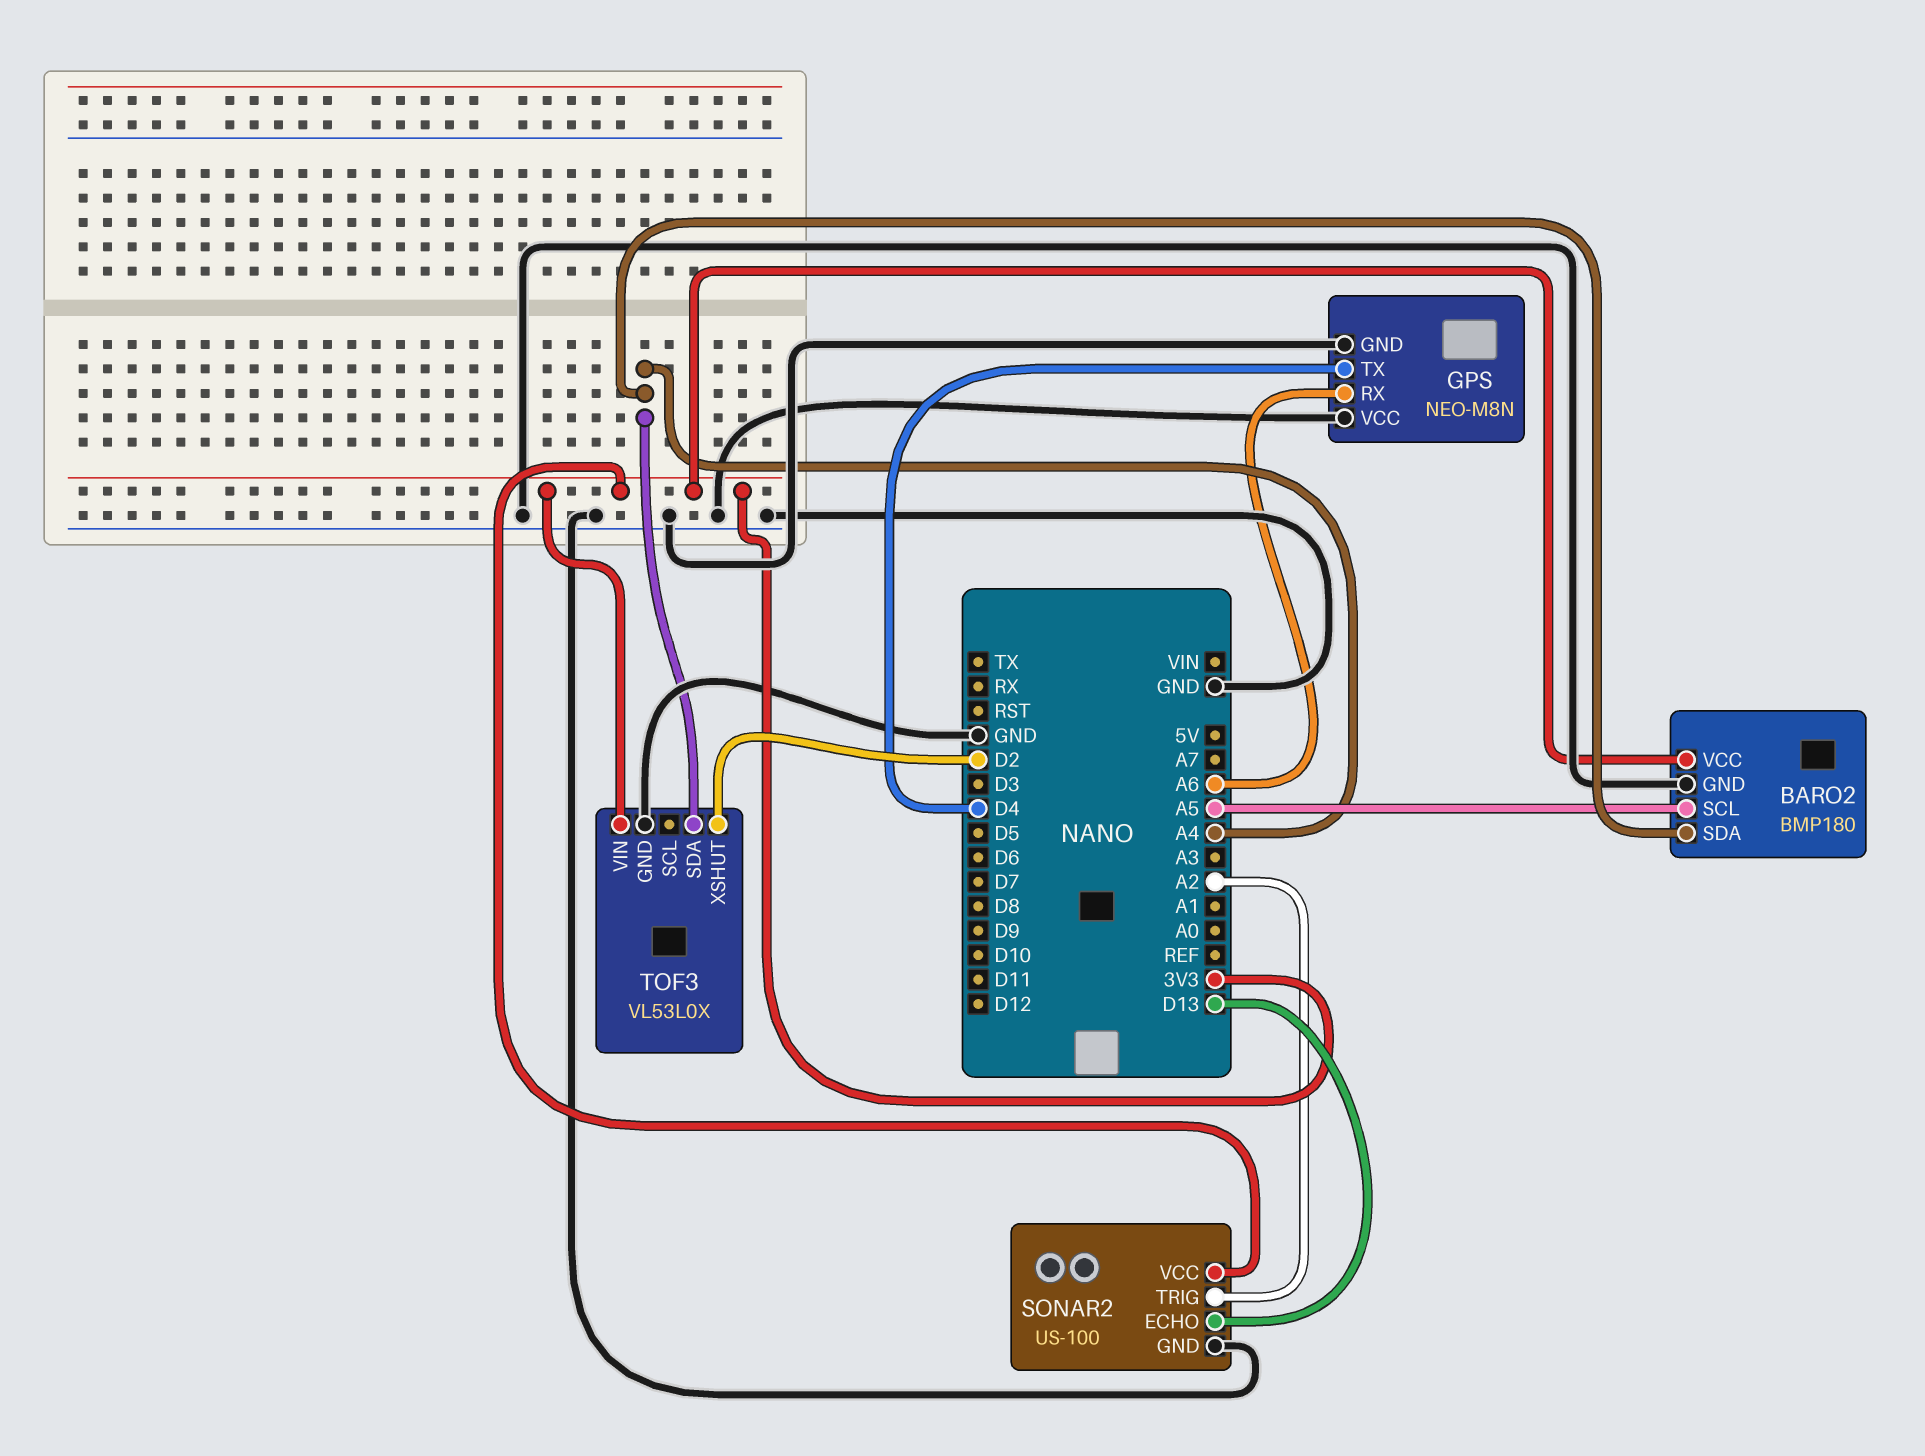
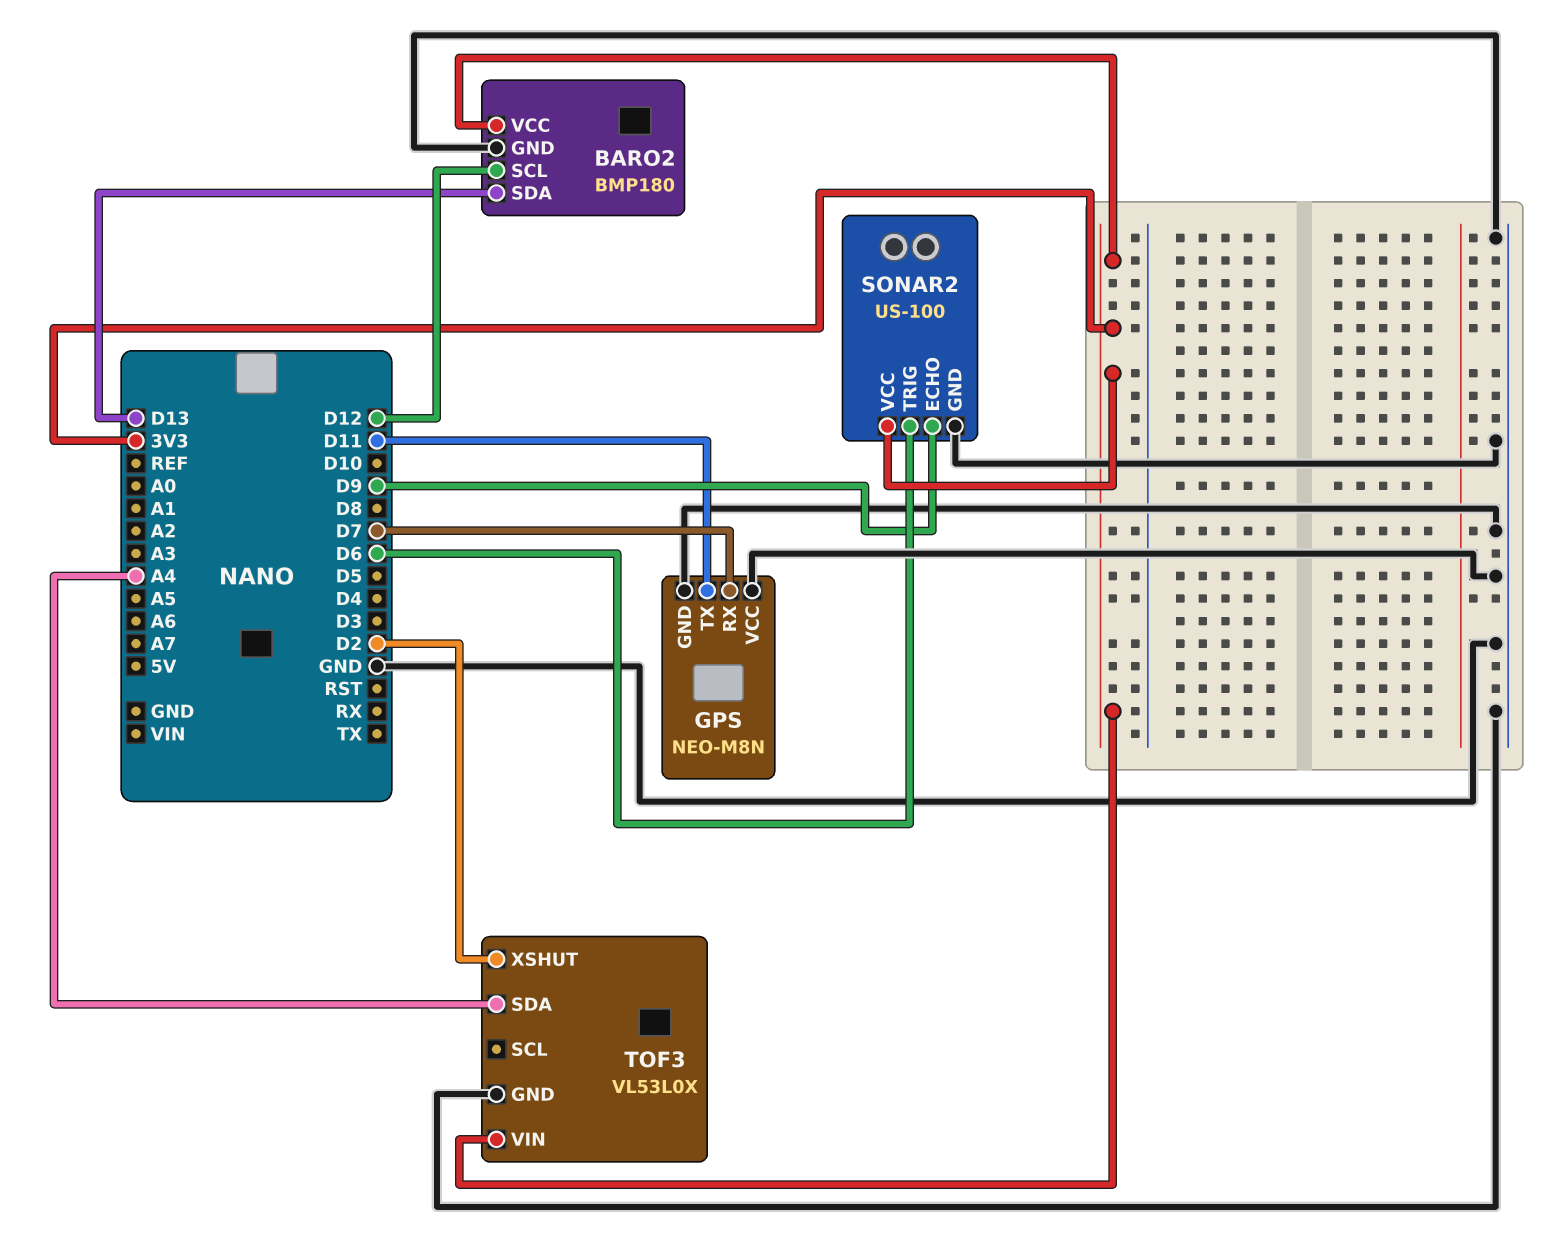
BARO2 pin SCL: A5 -> D12
BARO2 pin SDA: A4 -> D13
GPS pin RX: A6 -> D7
GPS pin TX: D4 -> D11
SONAR2 pin ECHO: D13 -> D9
SONAR2 pin TRIG: A2 -> D6

